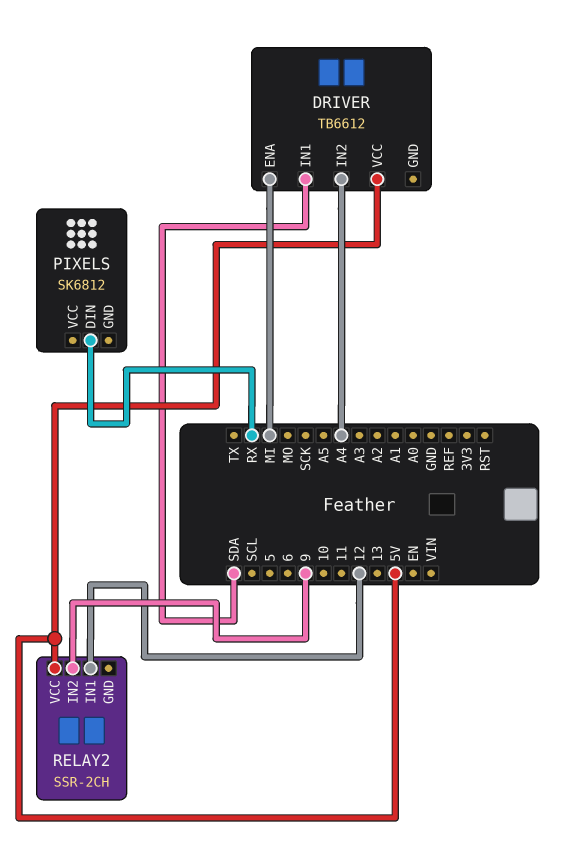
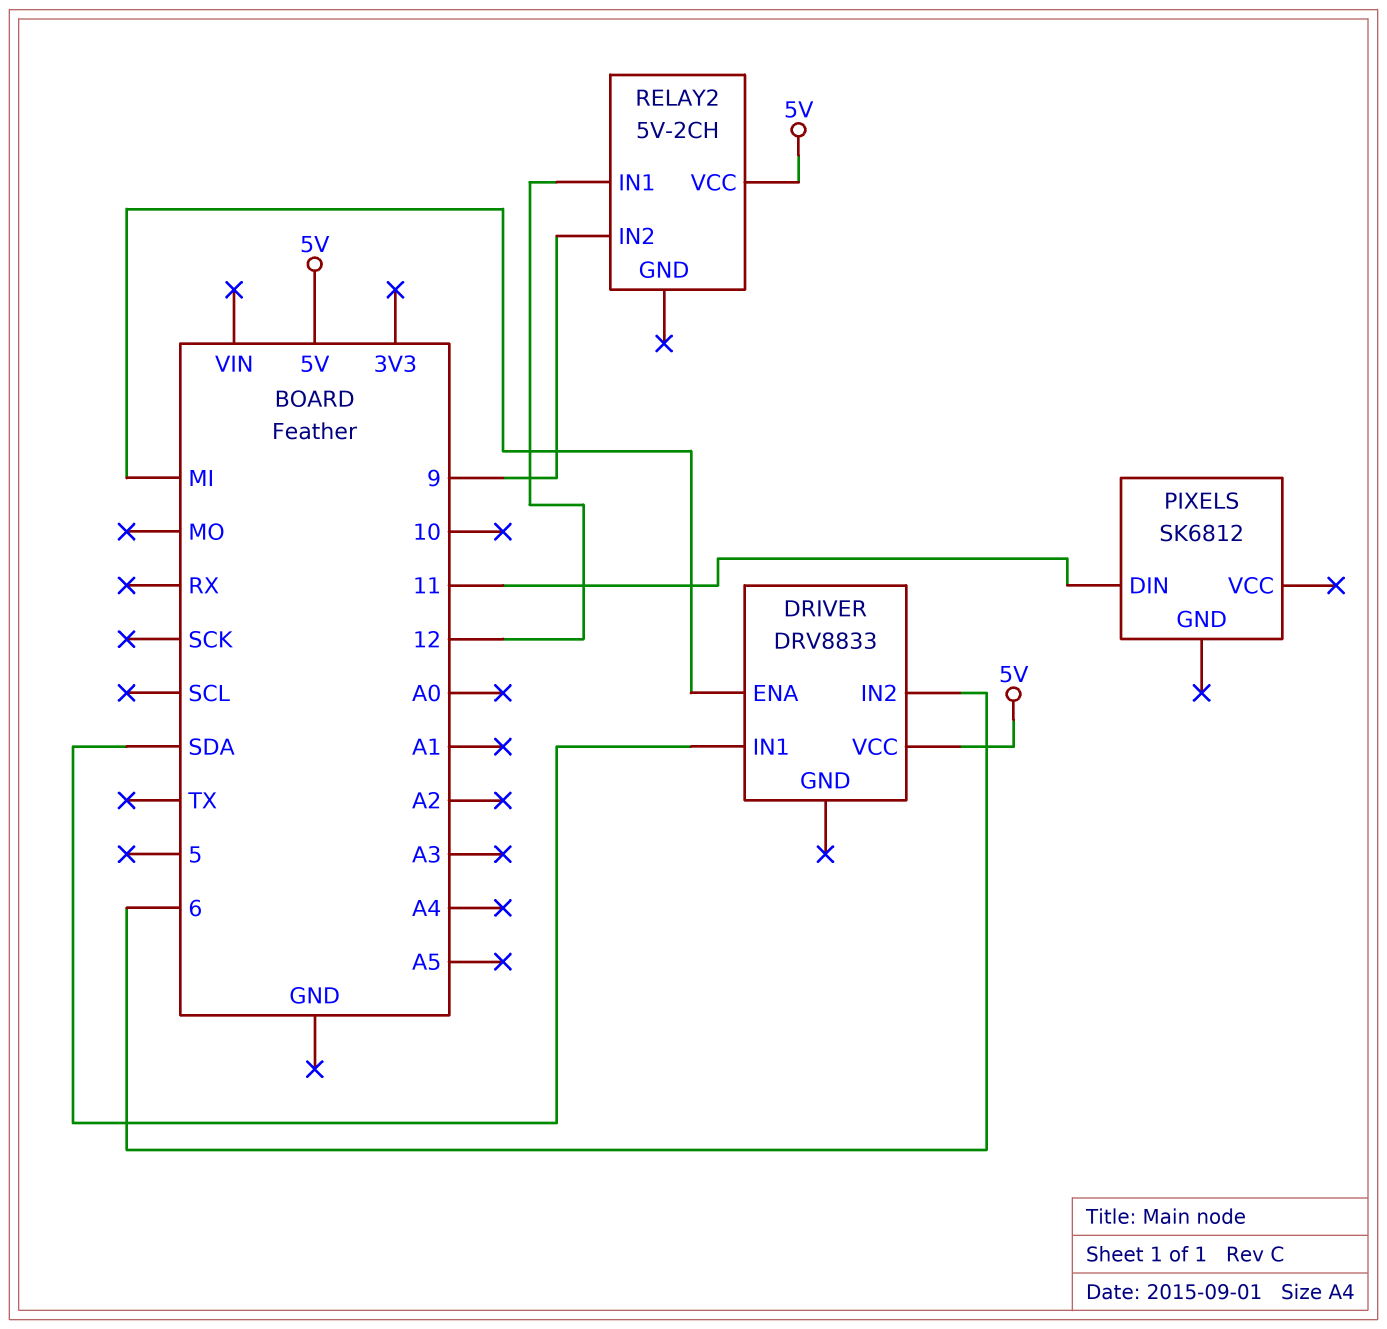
DRIVER: TB6612 -> DRV8833
DRIVER pin IN2: A4 -> 6
PIXELS pin DIN: RX -> 11
RELAY2: SSR-2CH -> 5V-2CH

